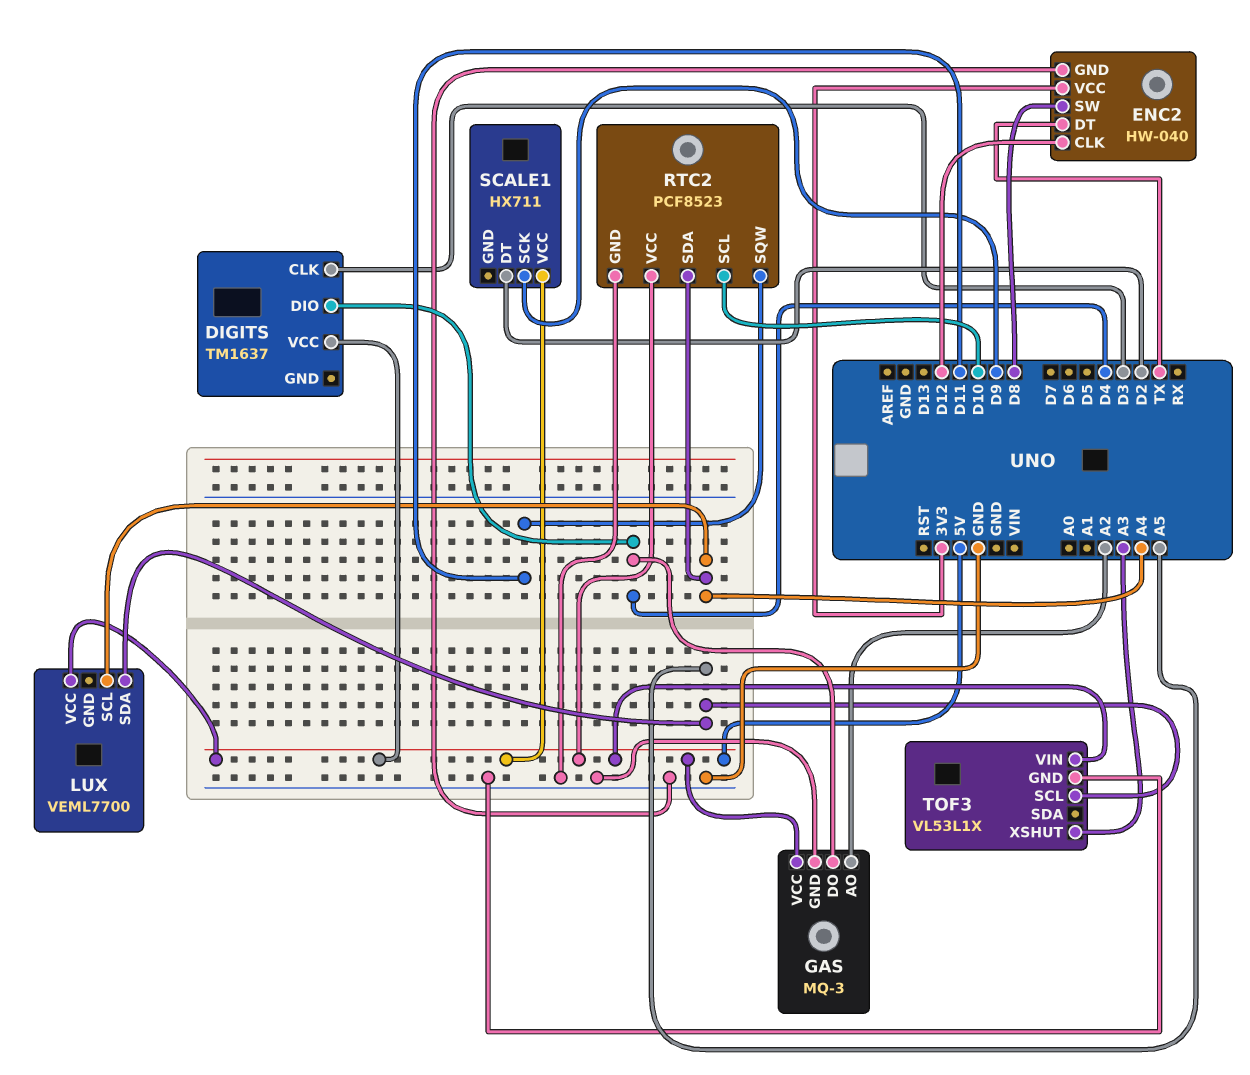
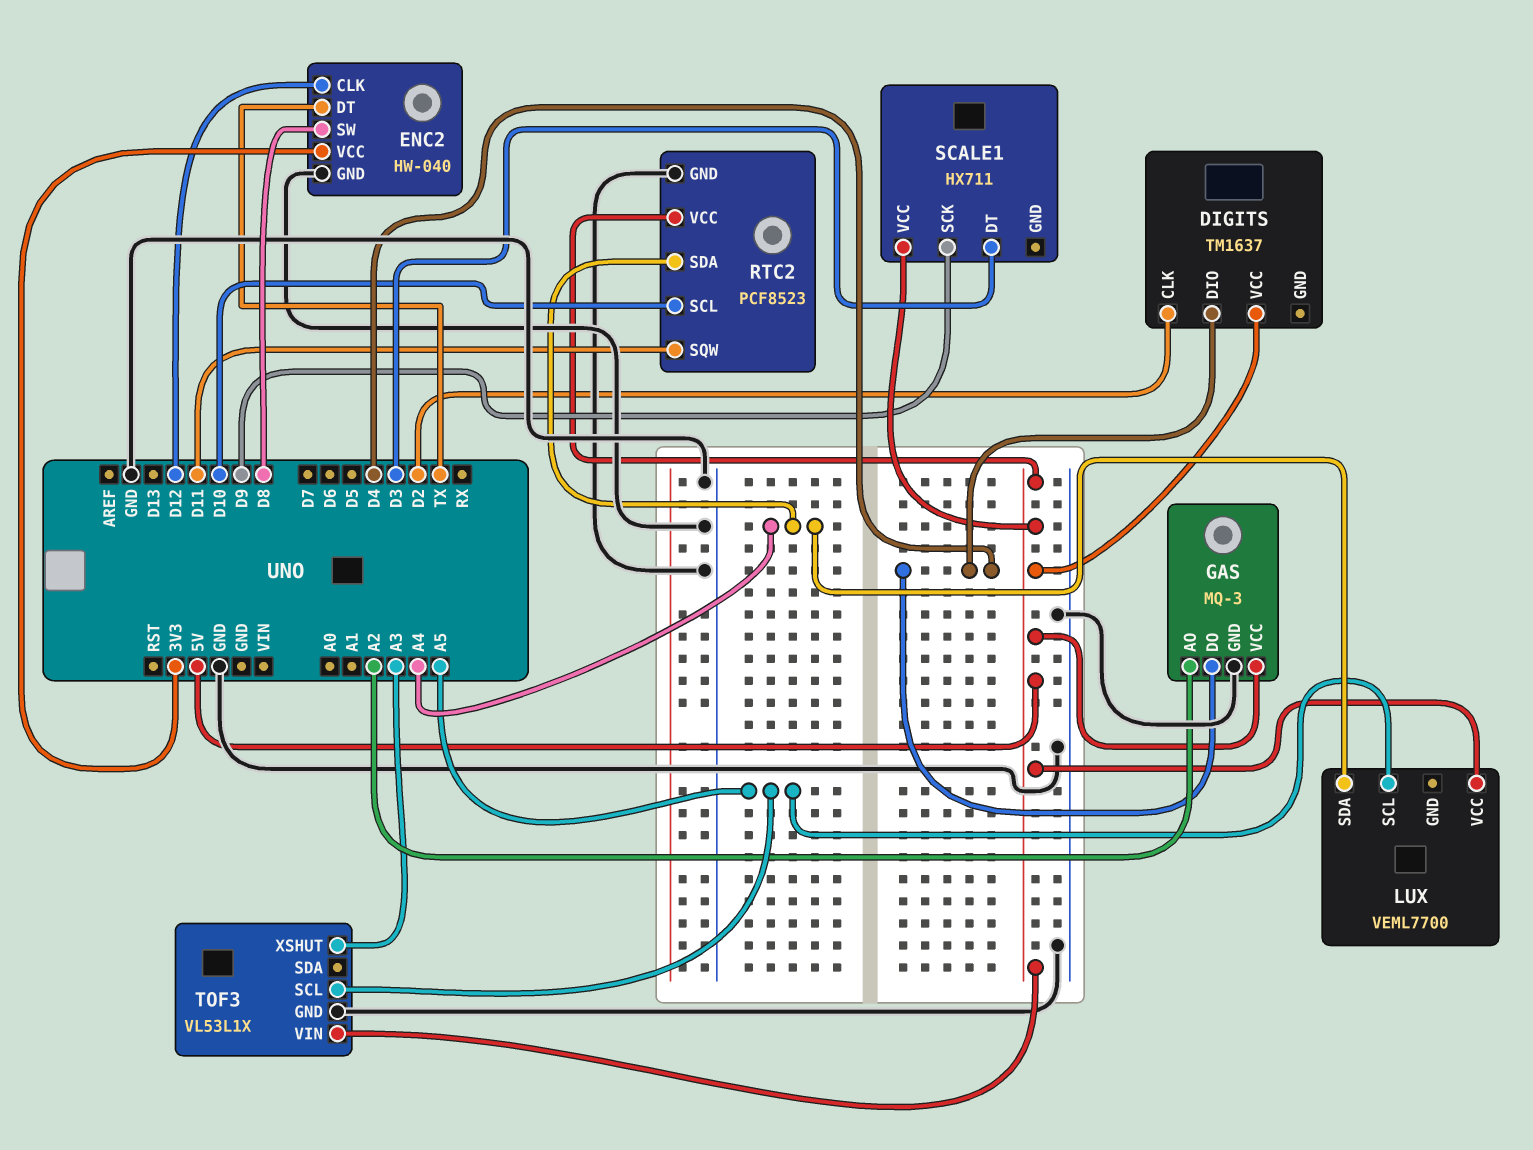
DIGITS pin CLK: D3 -> D2
LUX pin SCL: A4 -> A5
LUX pin SDA: A5 -> A4
SCALE1 pin DT: D2 -> D3

